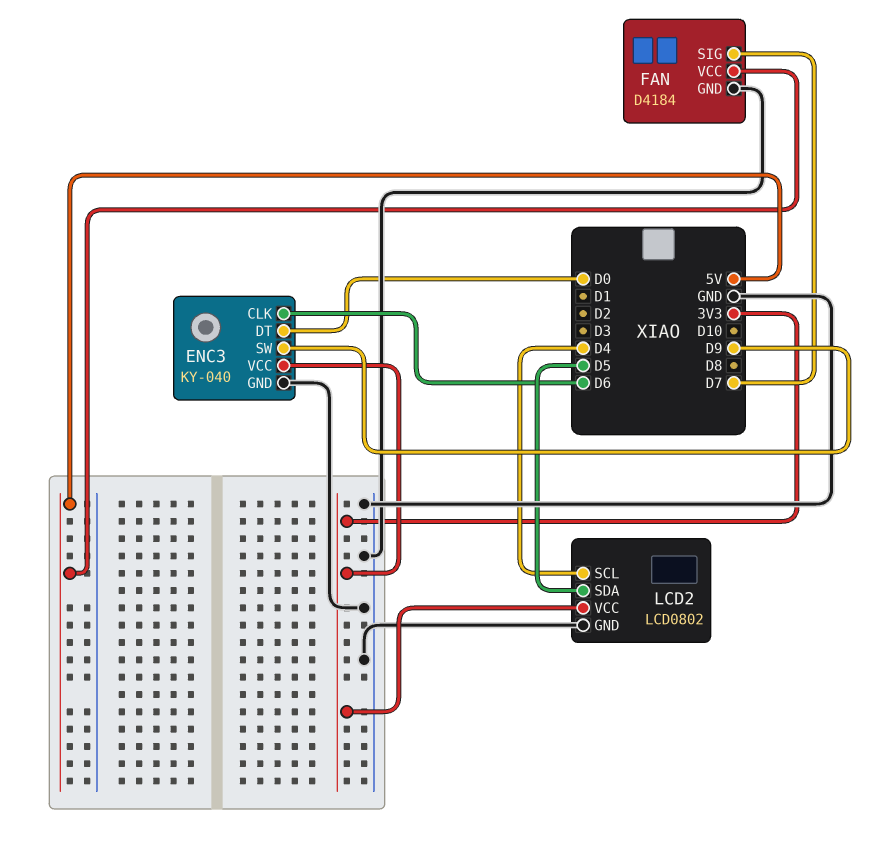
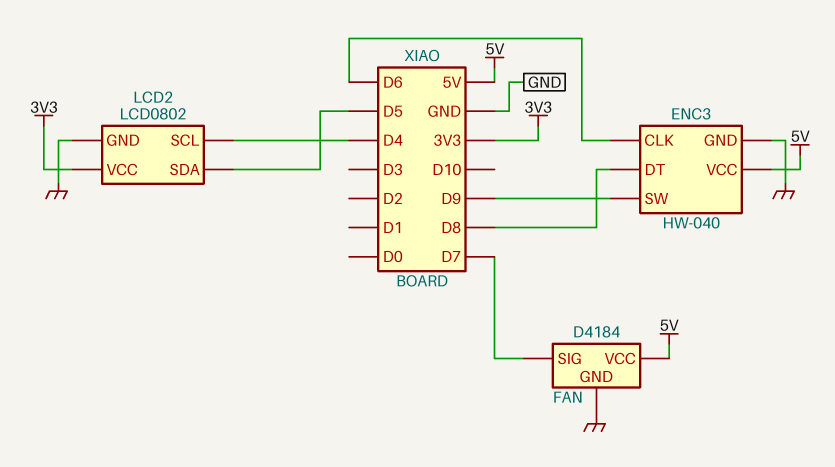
ENC3: KY-040 -> HW-040
ENC3 pin DT: D0 -> D8
ENC3 pin VCC: 3V3 -> 5V

